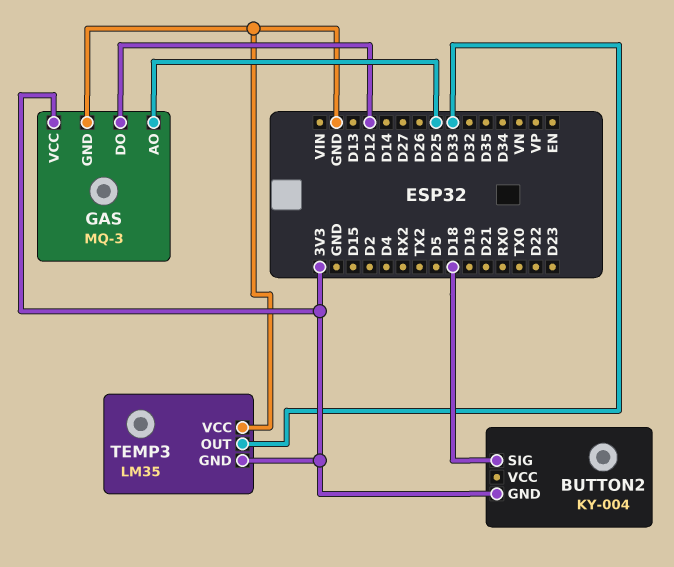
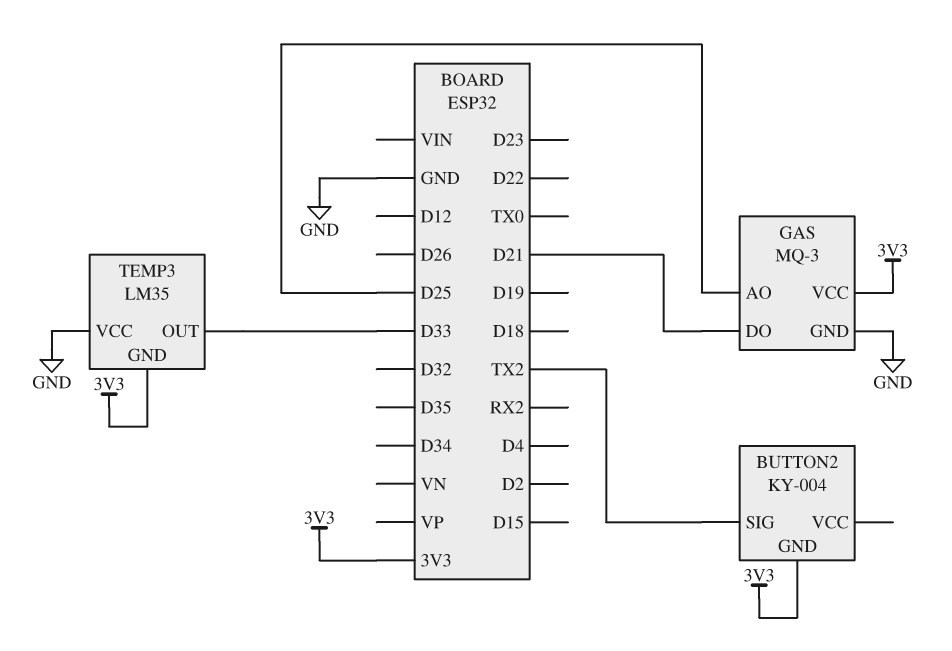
BUTTON2 pin SIG: D18 -> TX2
GAS pin DO: D12 -> D21

